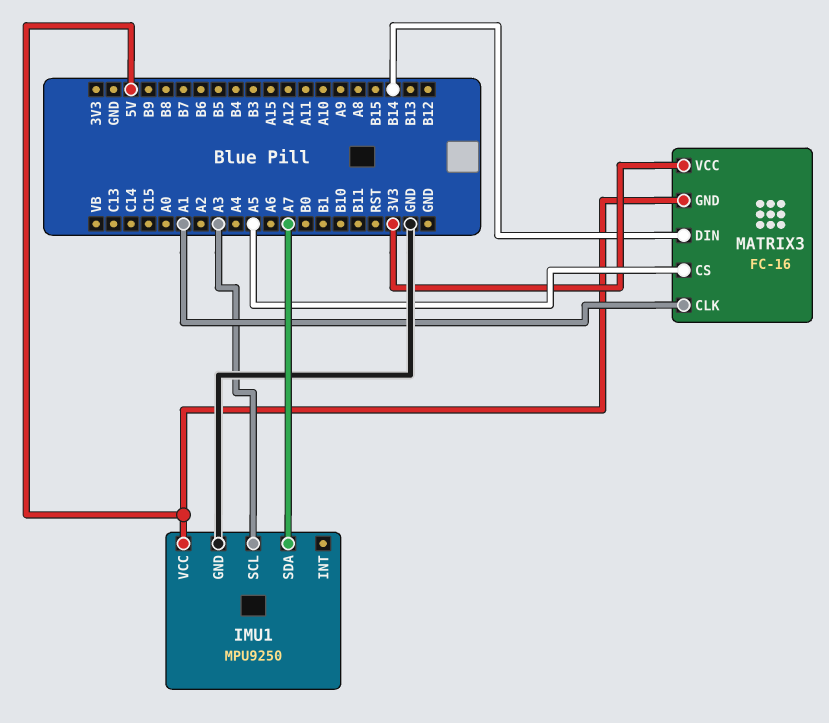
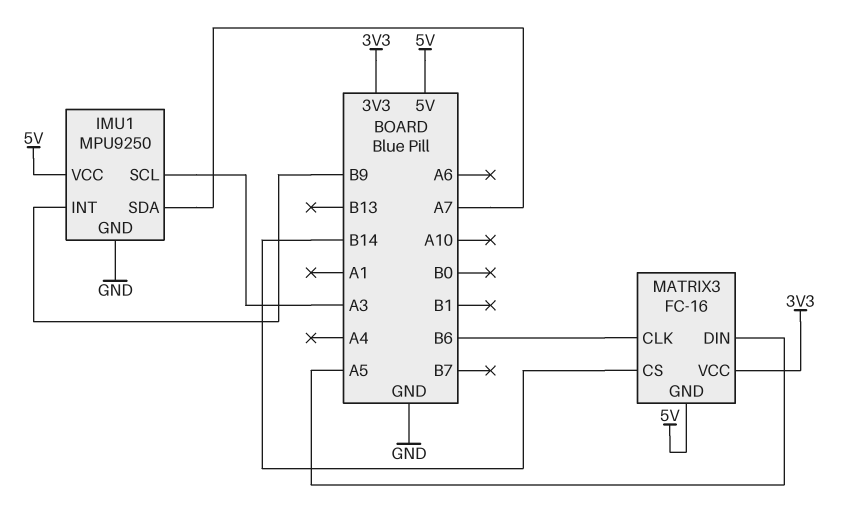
IMU1 pin INT: none -> B9
MATRIX3 pin CLK: A1 -> B6
MATRIX3 pin CS: A5 -> B14
MATRIX3 pin DIN: B14 -> A5

